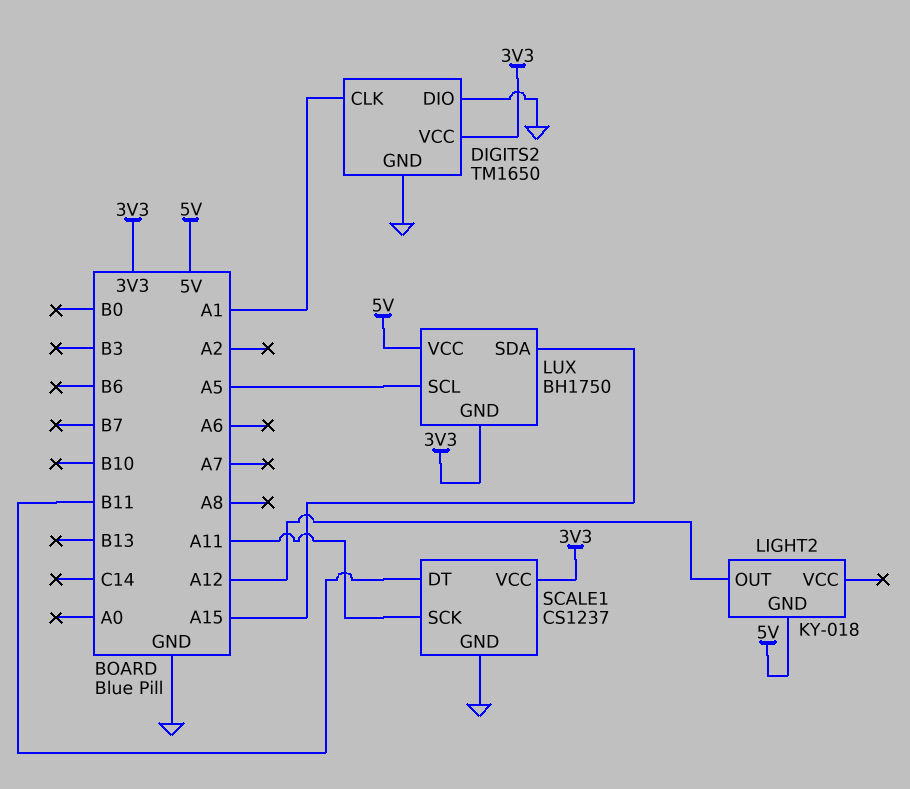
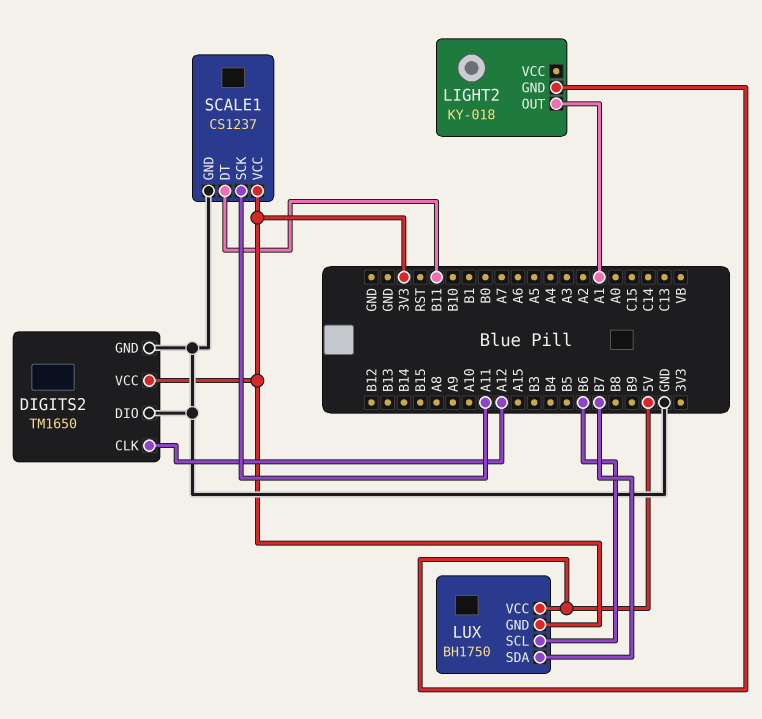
DIGITS2 pin CLK: A1 -> A12
LIGHT2 pin OUT: A12 -> A1
LUX pin SCL: A5 -> B6
LUX pin SDA: A15 -> B7

